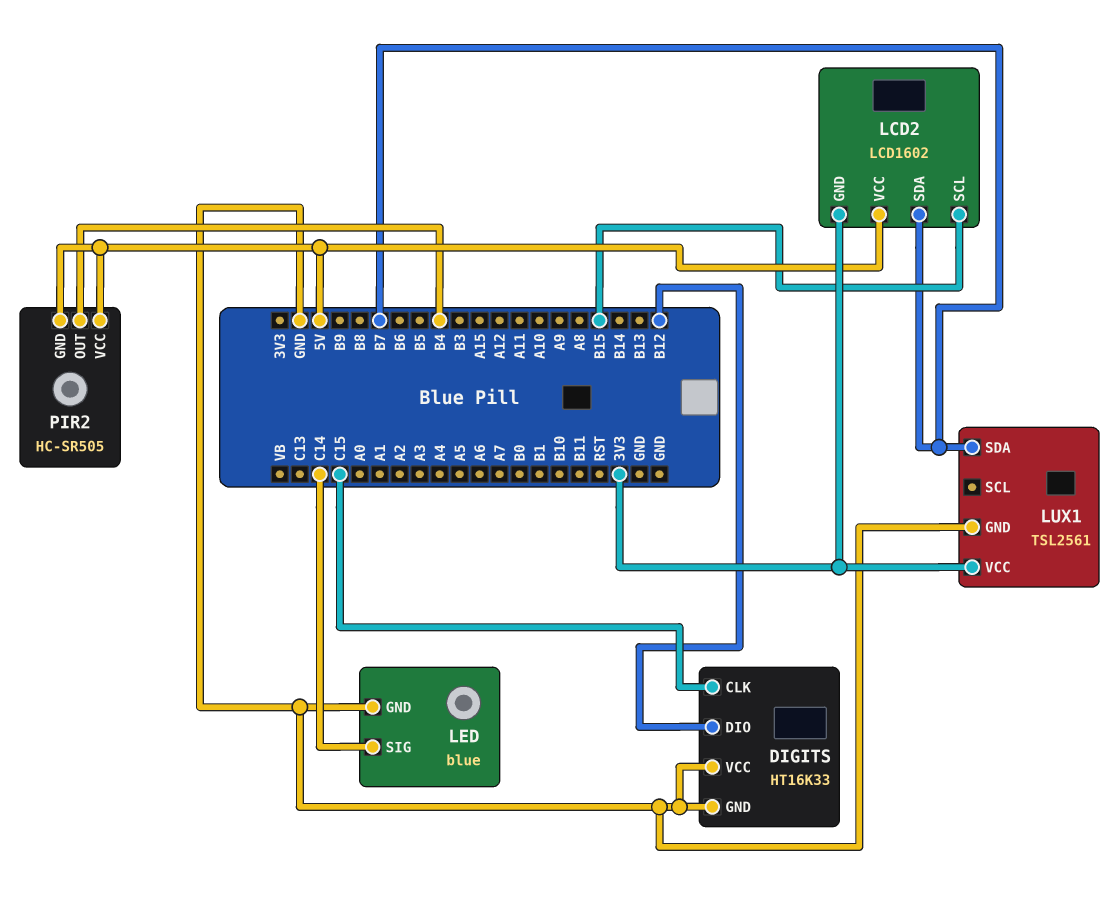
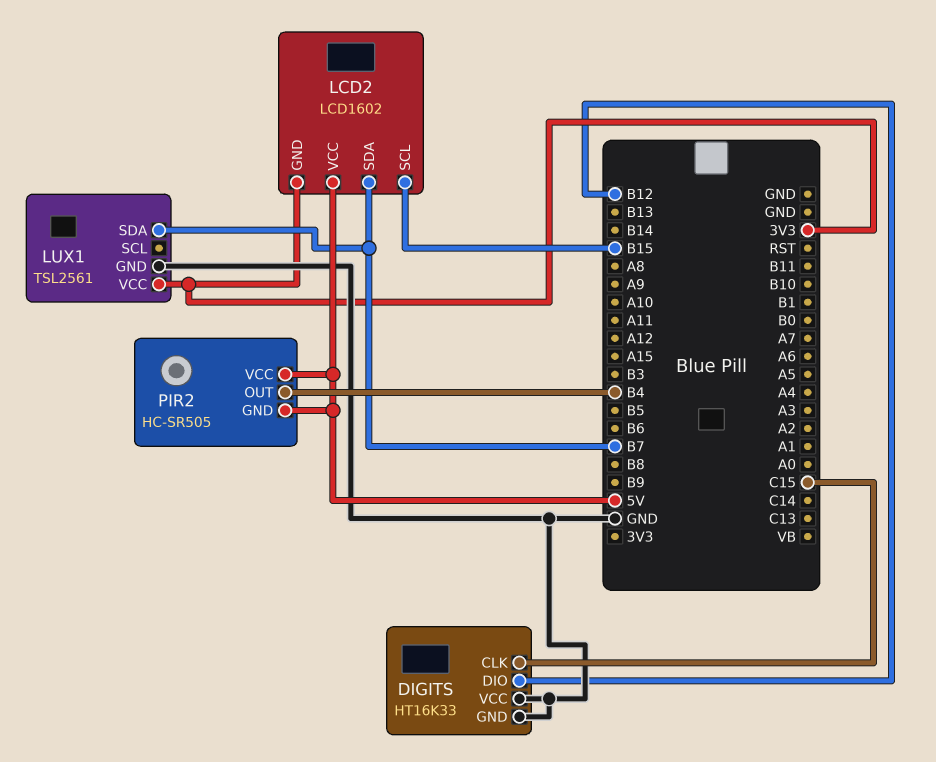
LED: blue -> none
LED pin GND: GND -> none
LED pin SIG: C14 -> none

